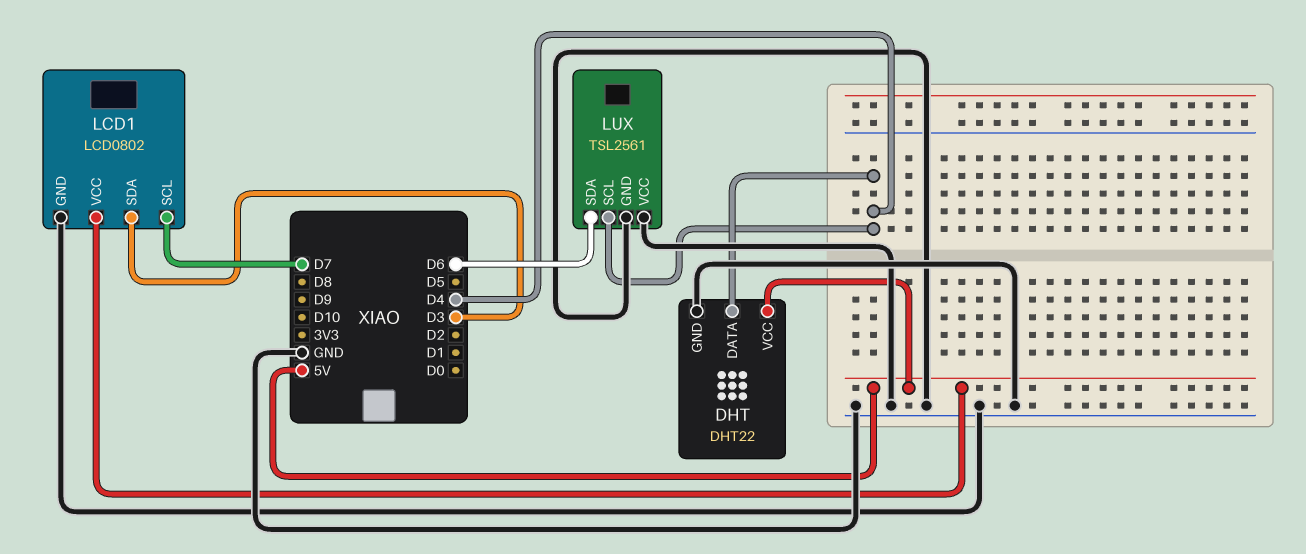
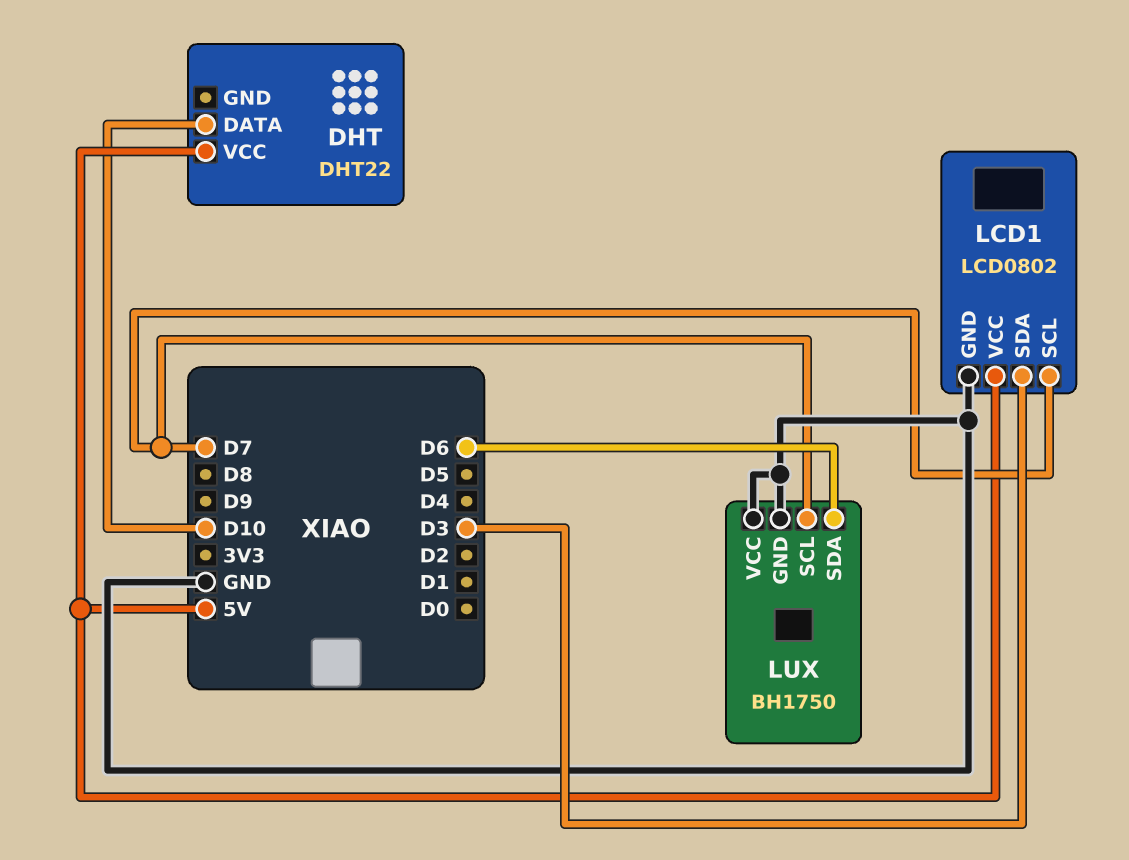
DHT pin DATA: D4 -> D10
DHT pin GND: GND -> none
LUX: TSL2561 -> BH1750
LUX pin SCL: D4 -> D7

